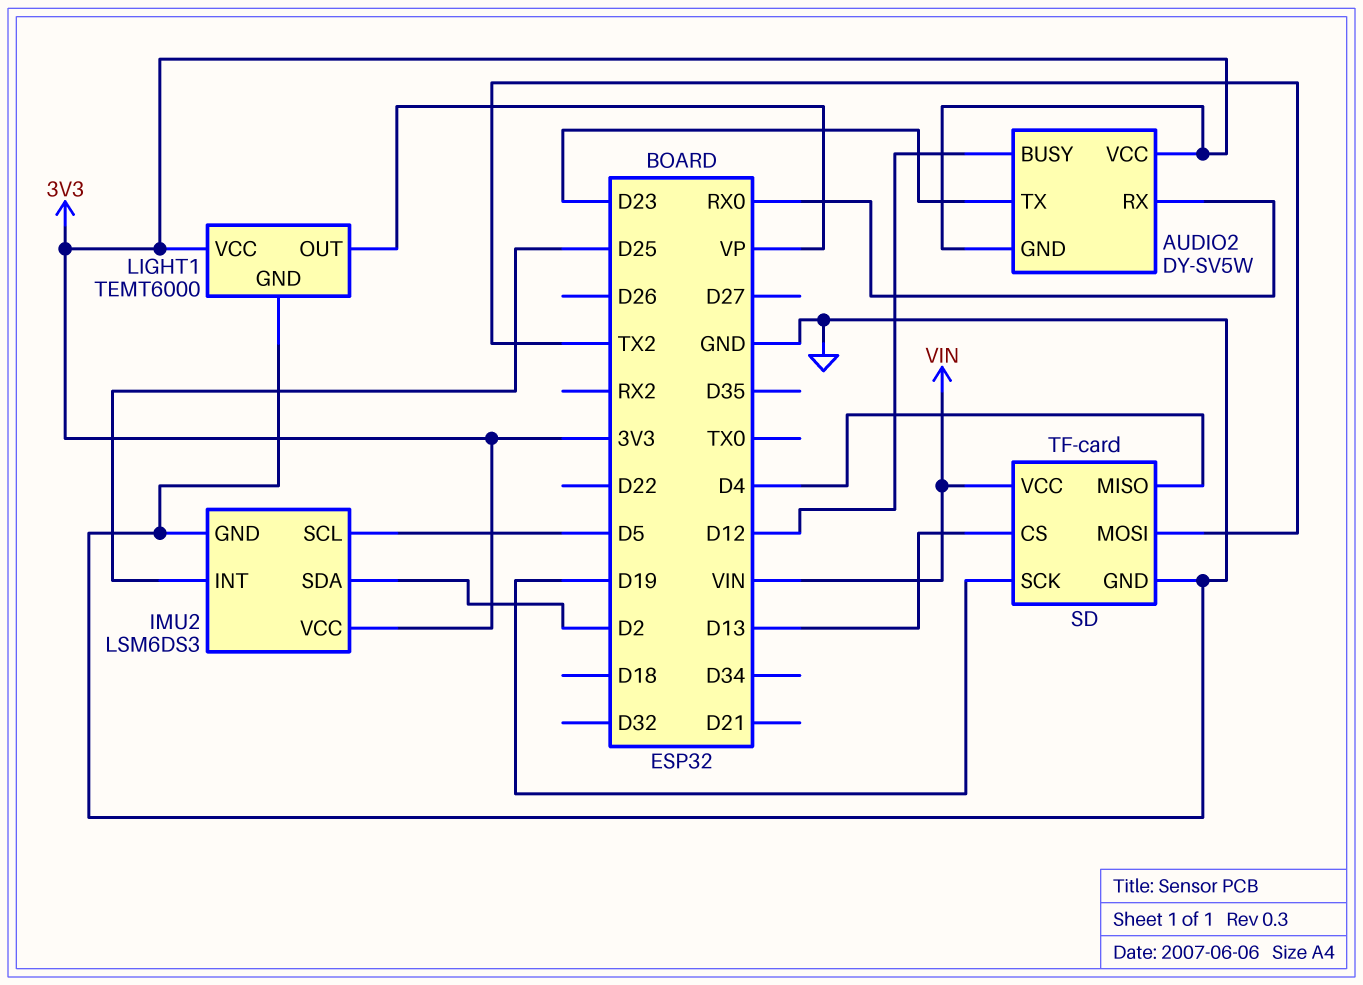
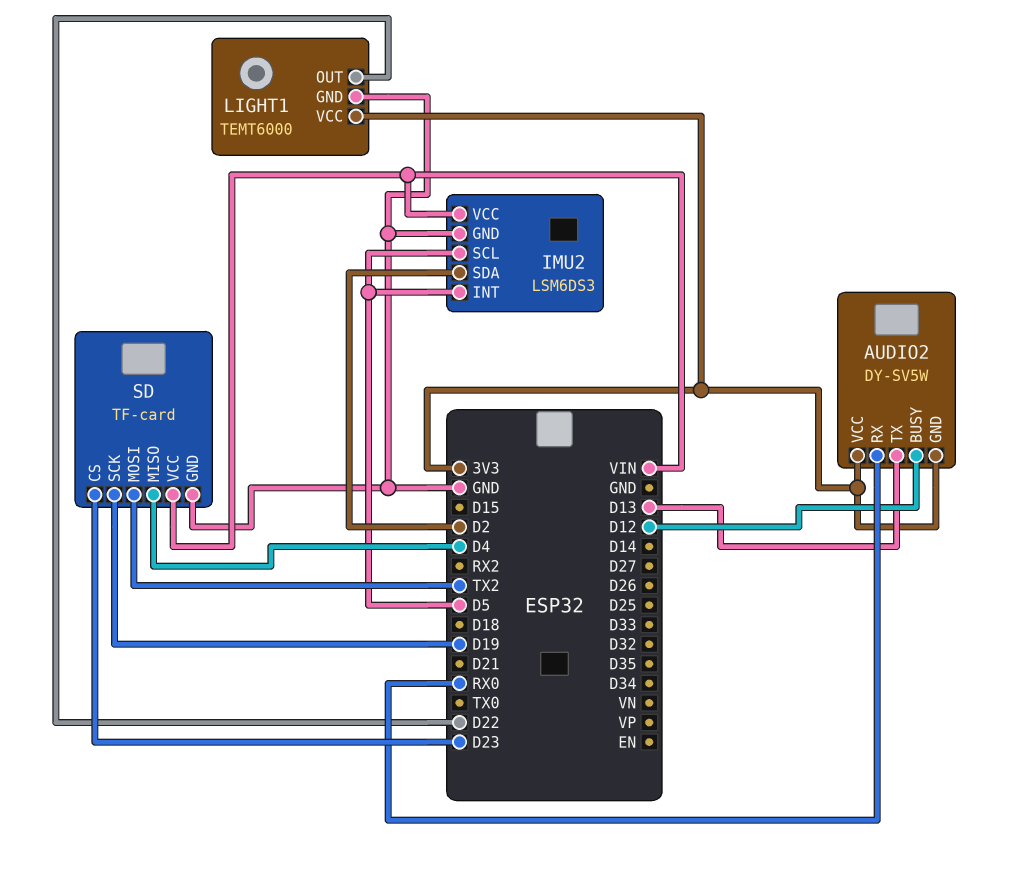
AUDIO2 pin TX: D23 -> D13
IMU2 pin INT: D25 -> D5
IMU2 pin VCC: 3V3 -> VIN
LIGHT1 pin OUT: VP -> D22
SD pin CS: D13 -> D23

